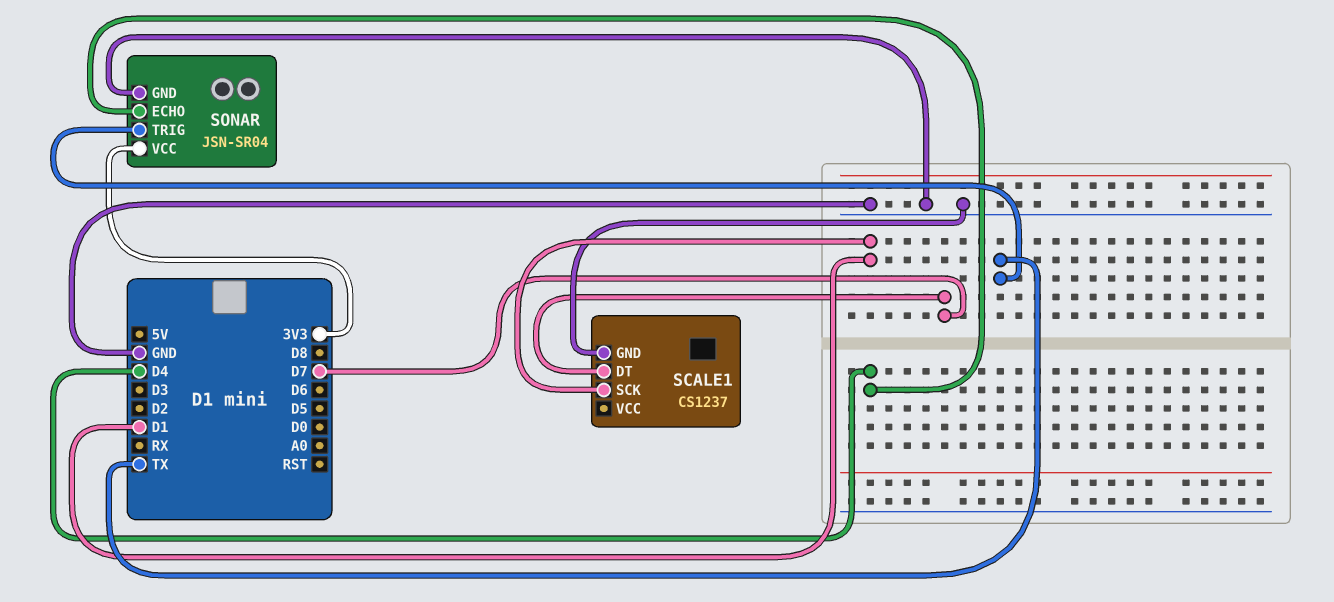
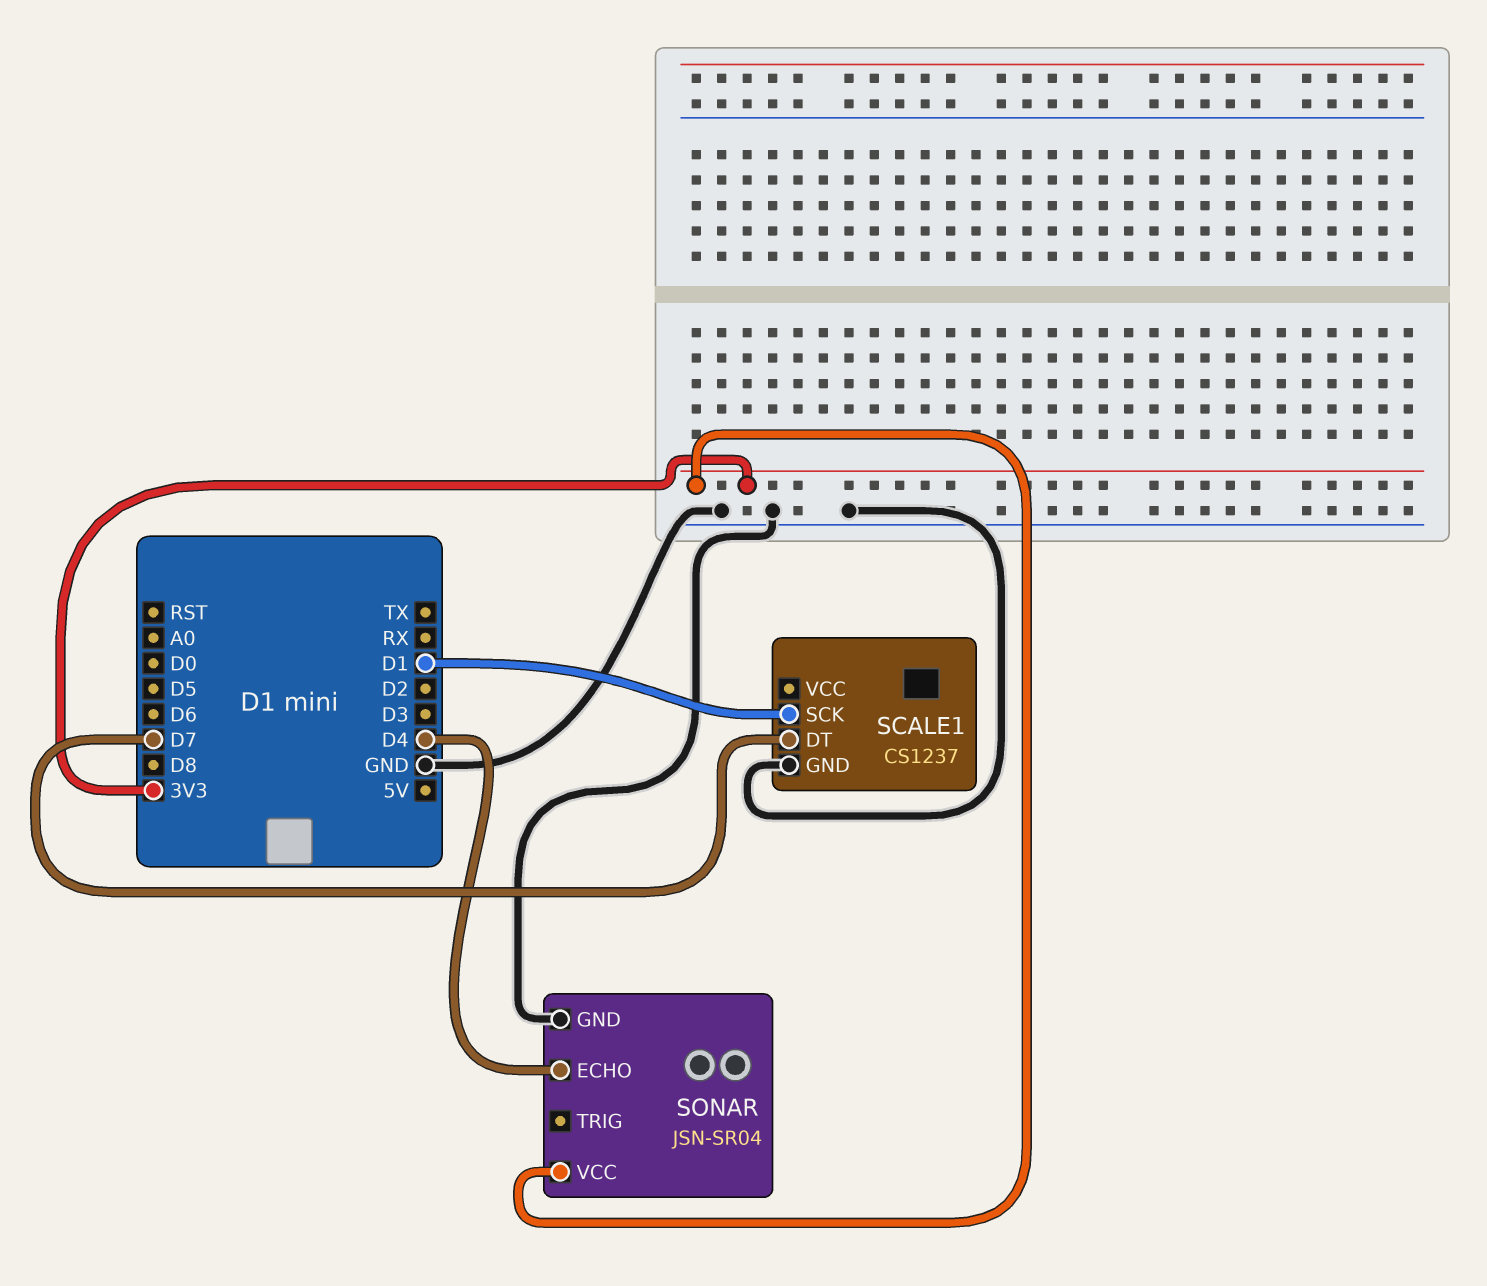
SONAR pin TRIG: TX -> none

